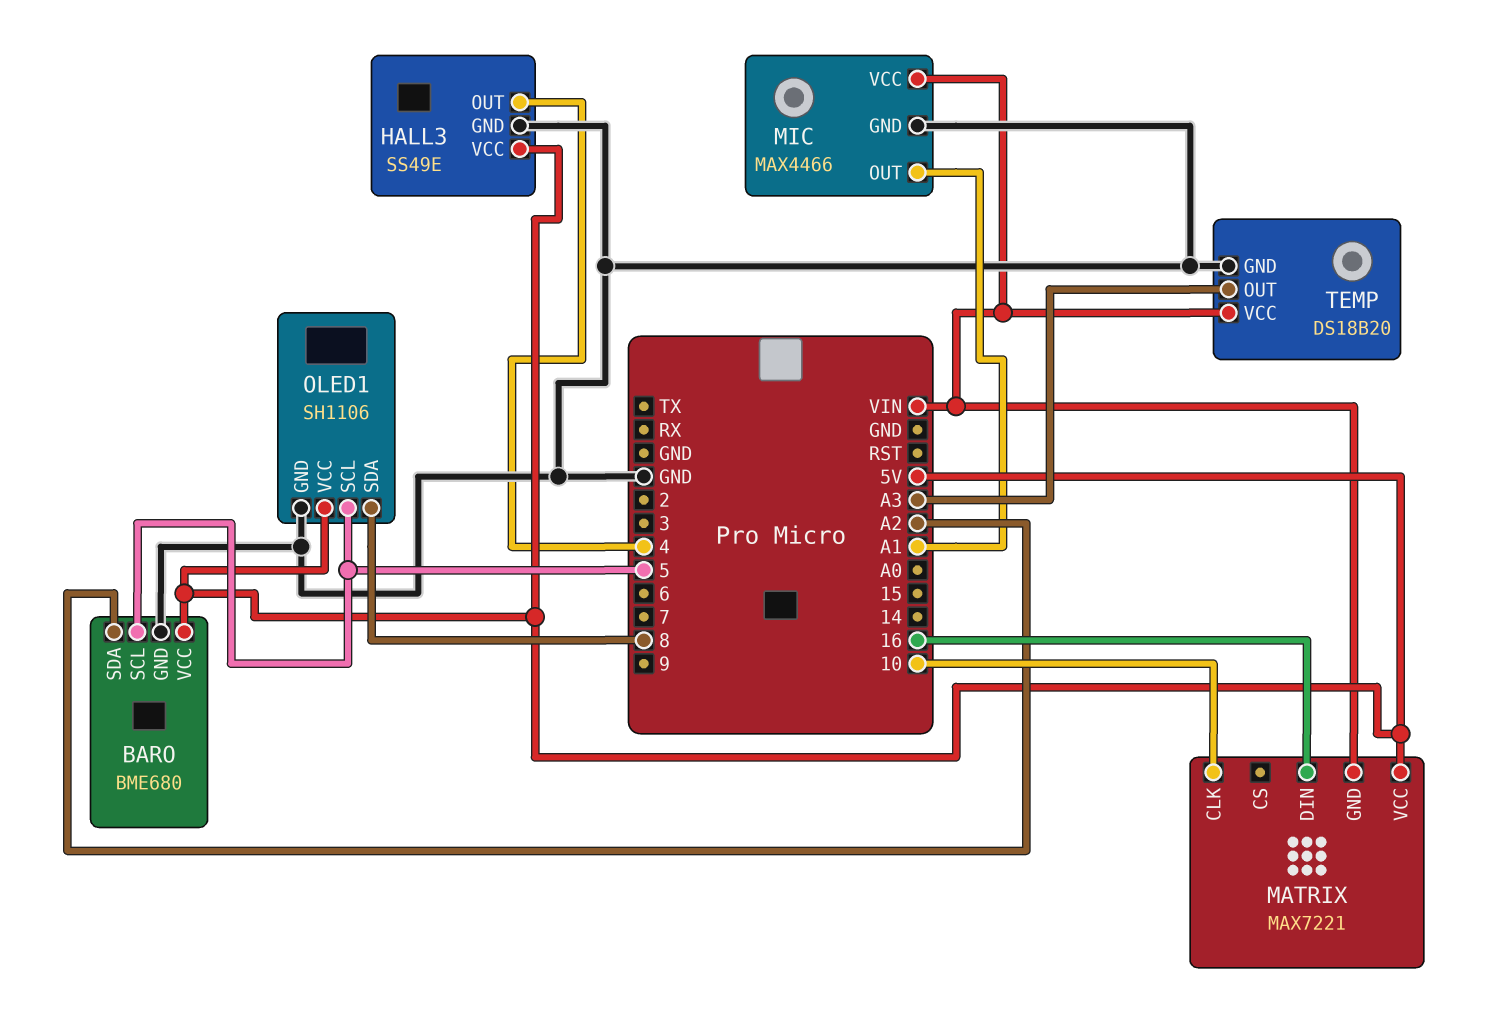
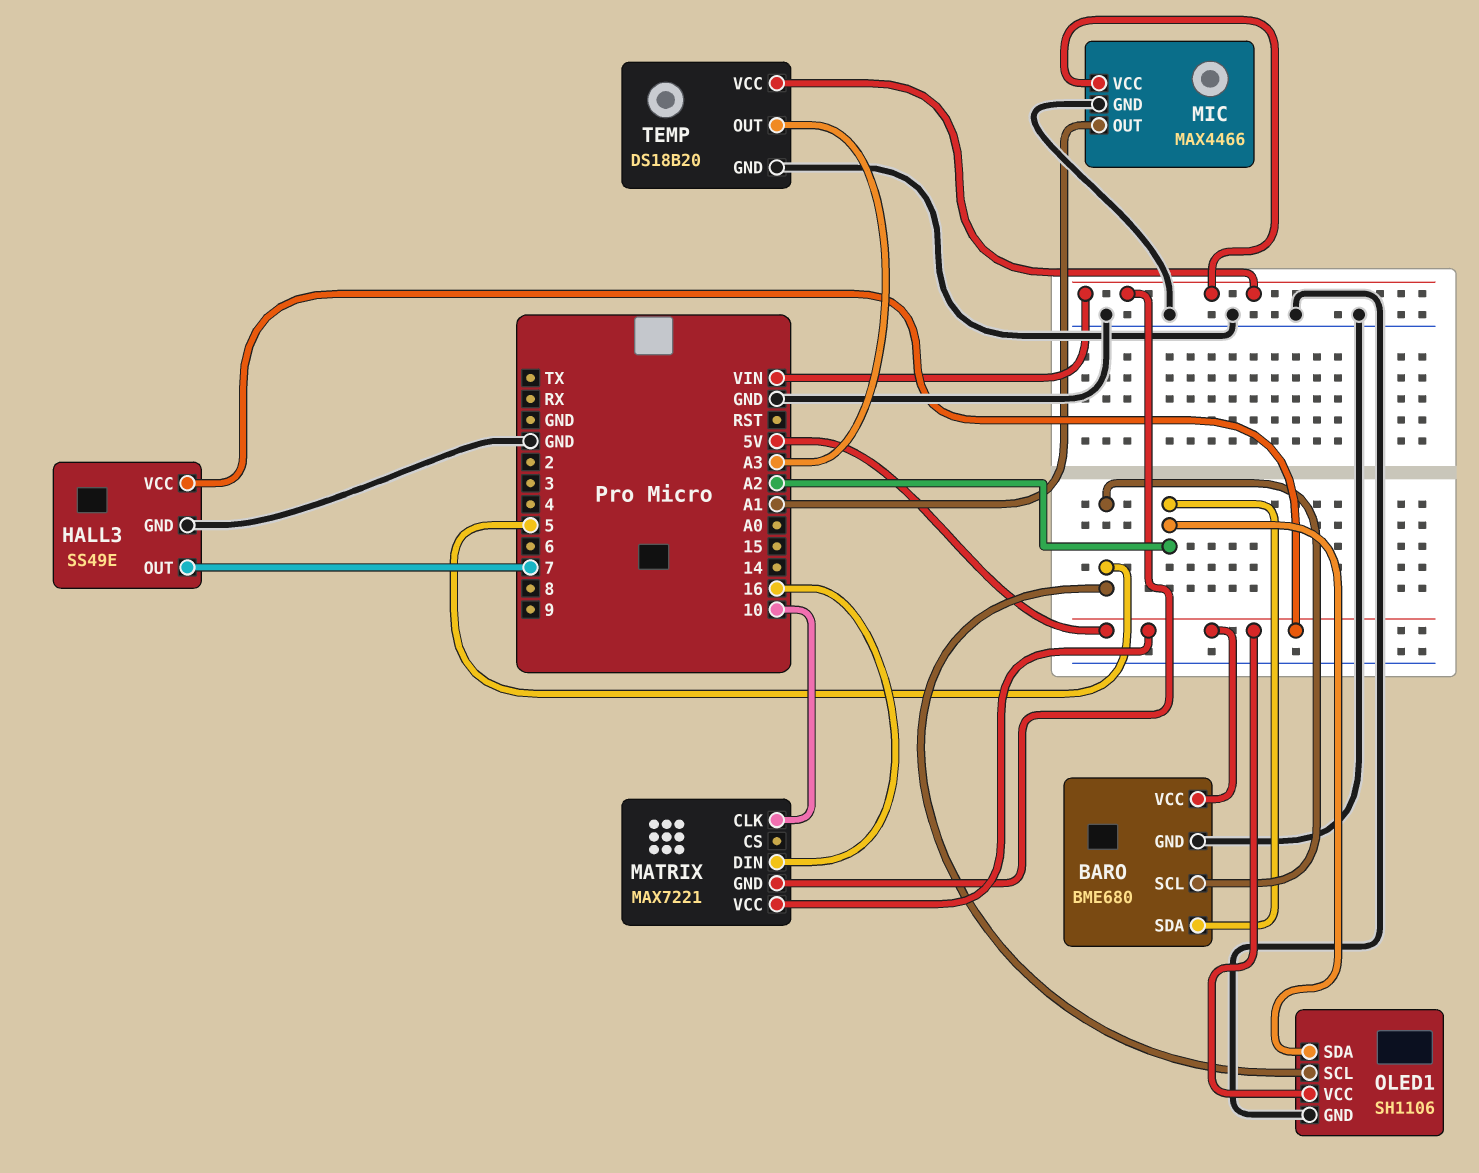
HALL3 pin OUT: 4 -> 7
OLED1 pin SDA: 8 -> A2

